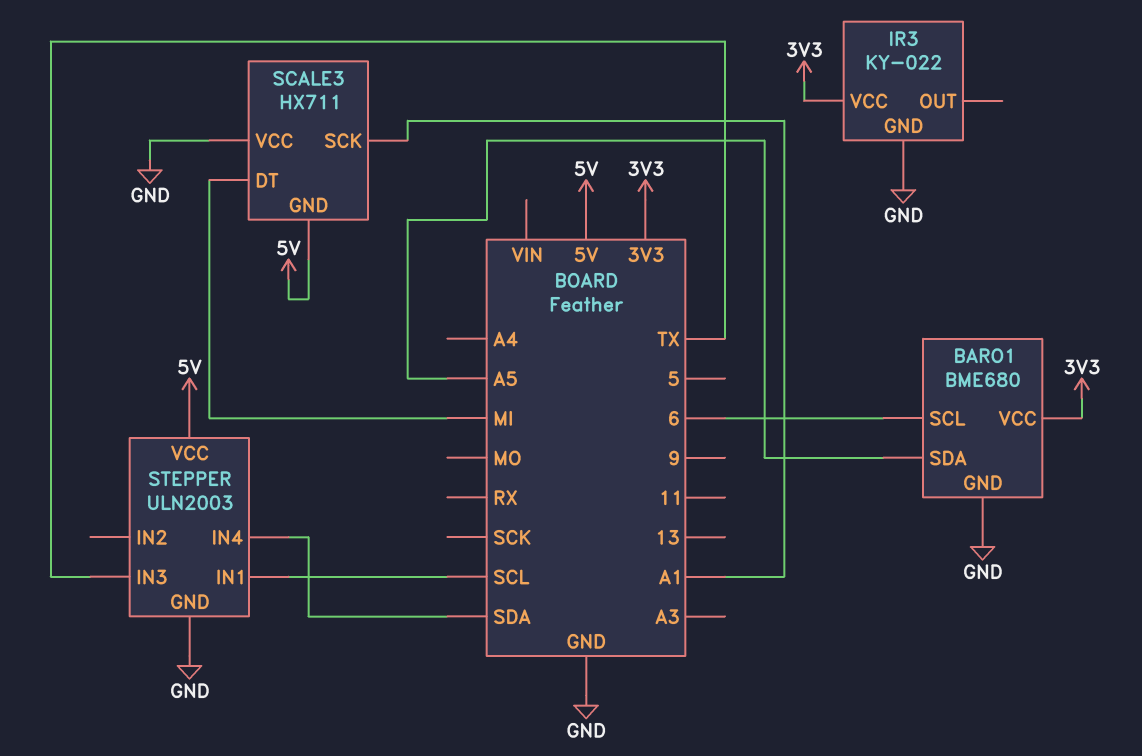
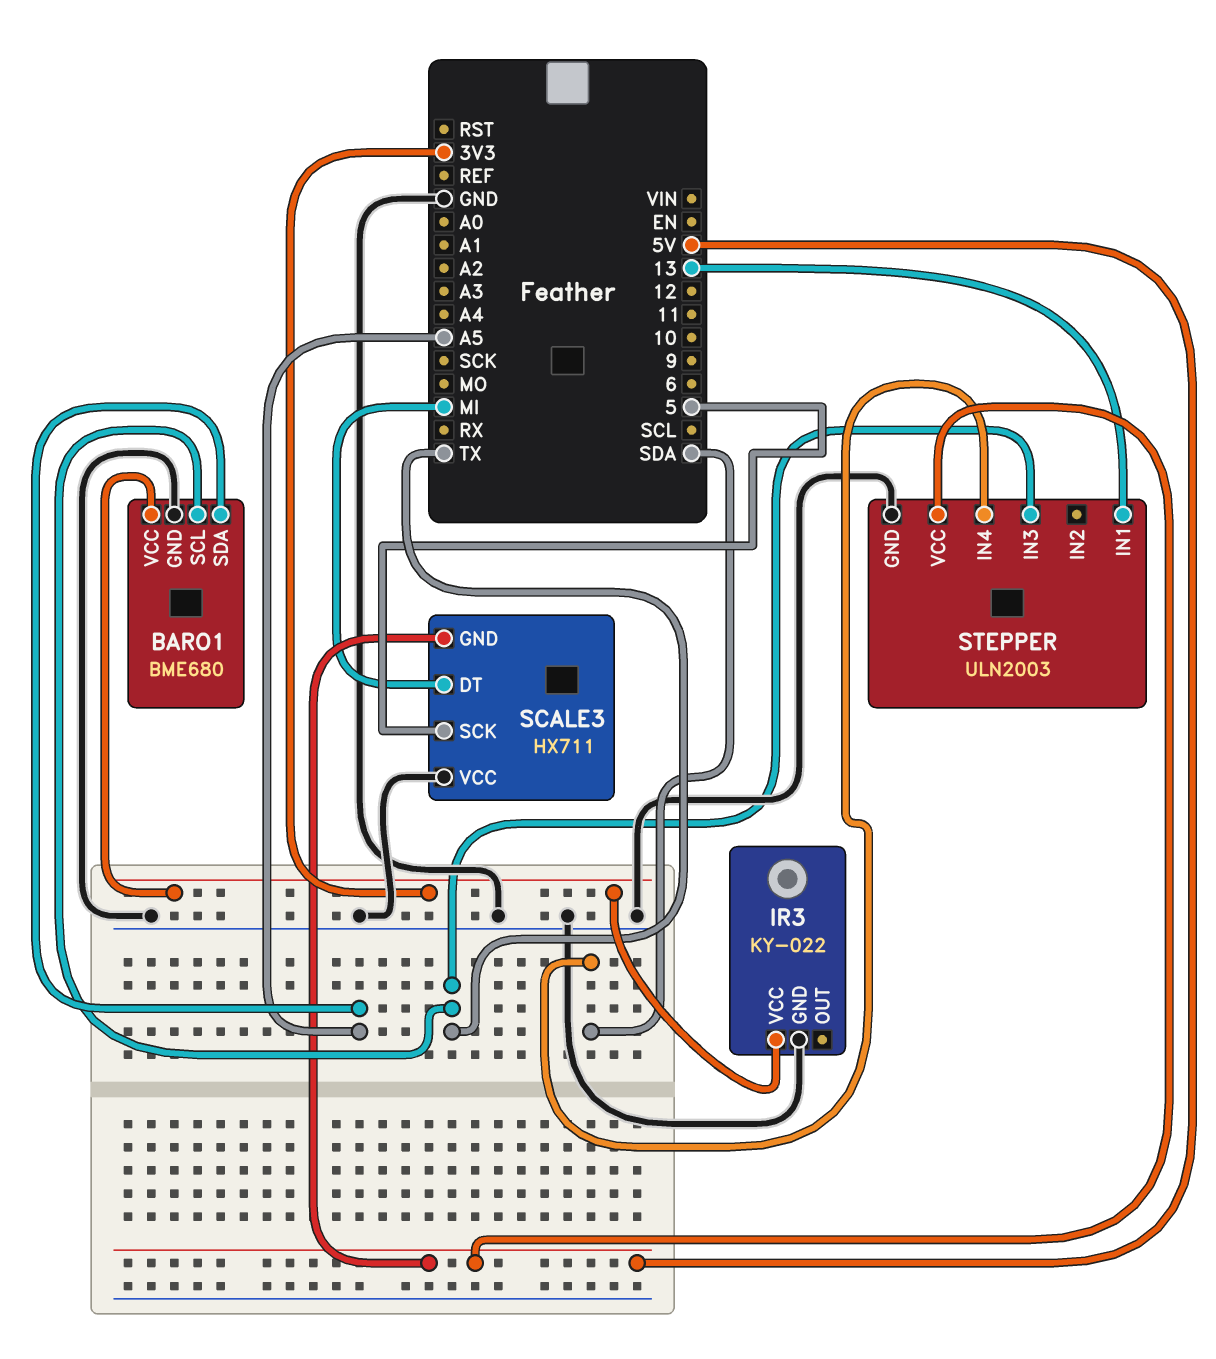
BARO1 pin SCL: 6 -> TX
SCALE3 pin SCK: A1 -> 5
STEPPER pin IN1: SCL -> 13

